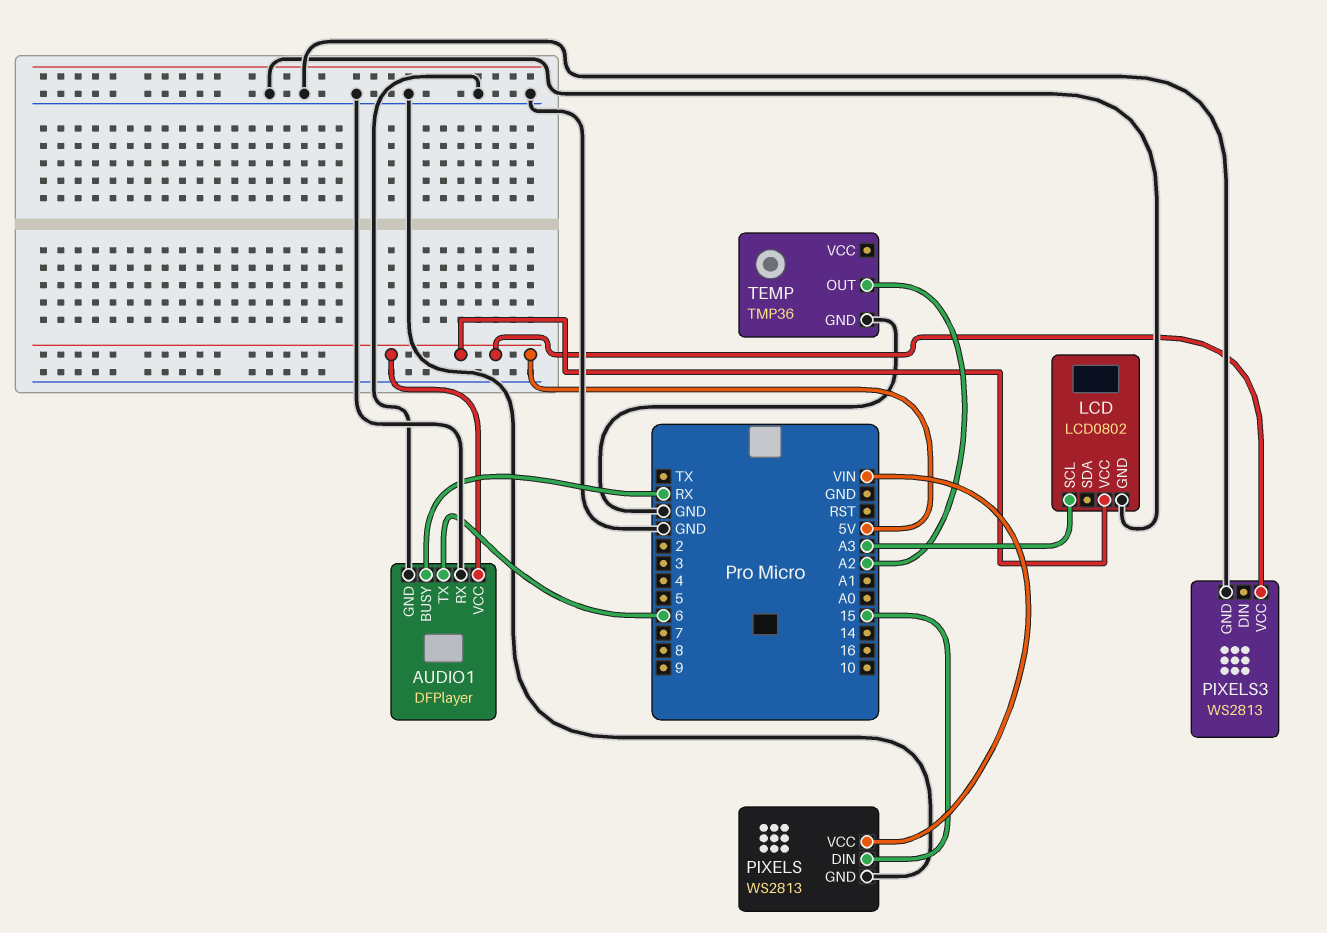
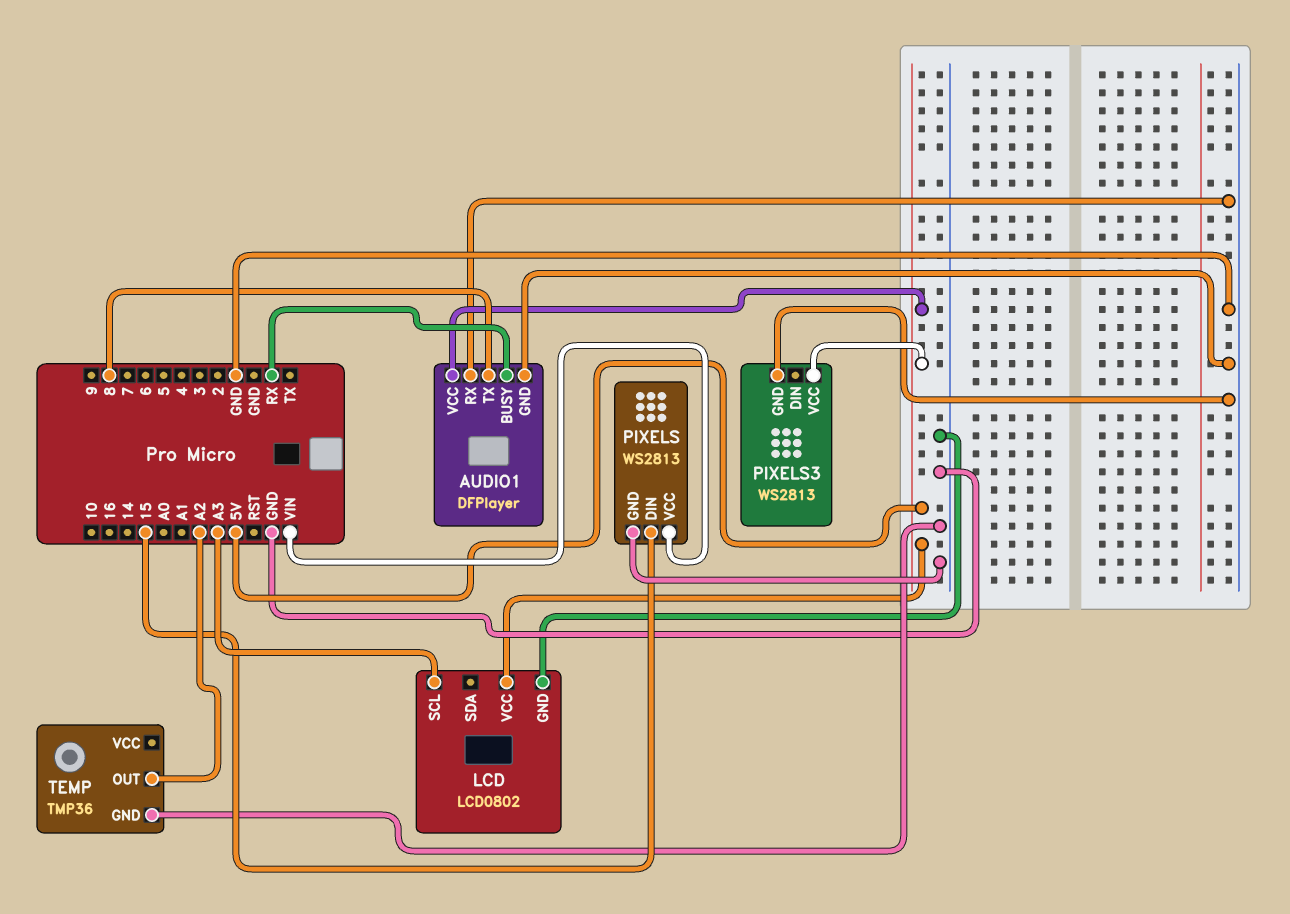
AUDIO1 pin TX: 6 -> 8

